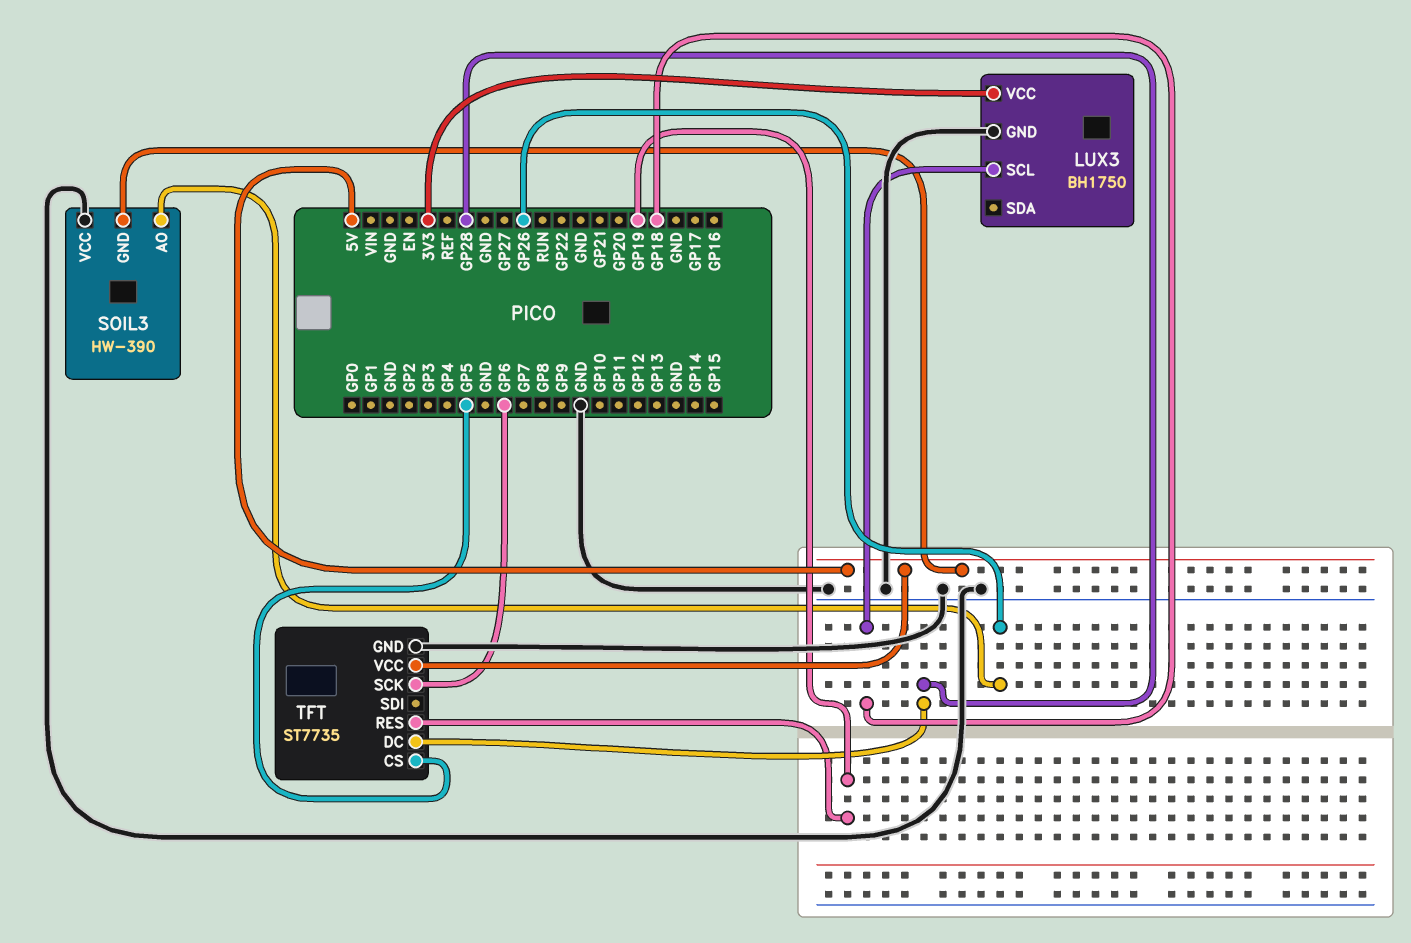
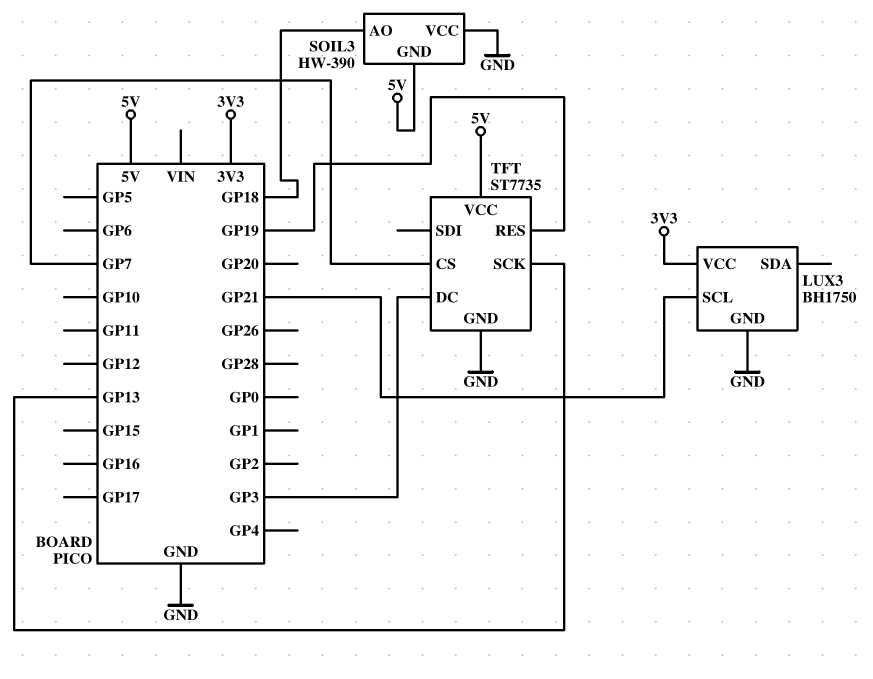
LUX3 pin SCL: GP18 -> GP21
SOIL3 pin AO: GP26 -> GP18
TFT pin CS: GP5 -> GP7
TFT pin DC: GP28 -> GP3
TFT pin SCK: GP6 -> GP13

